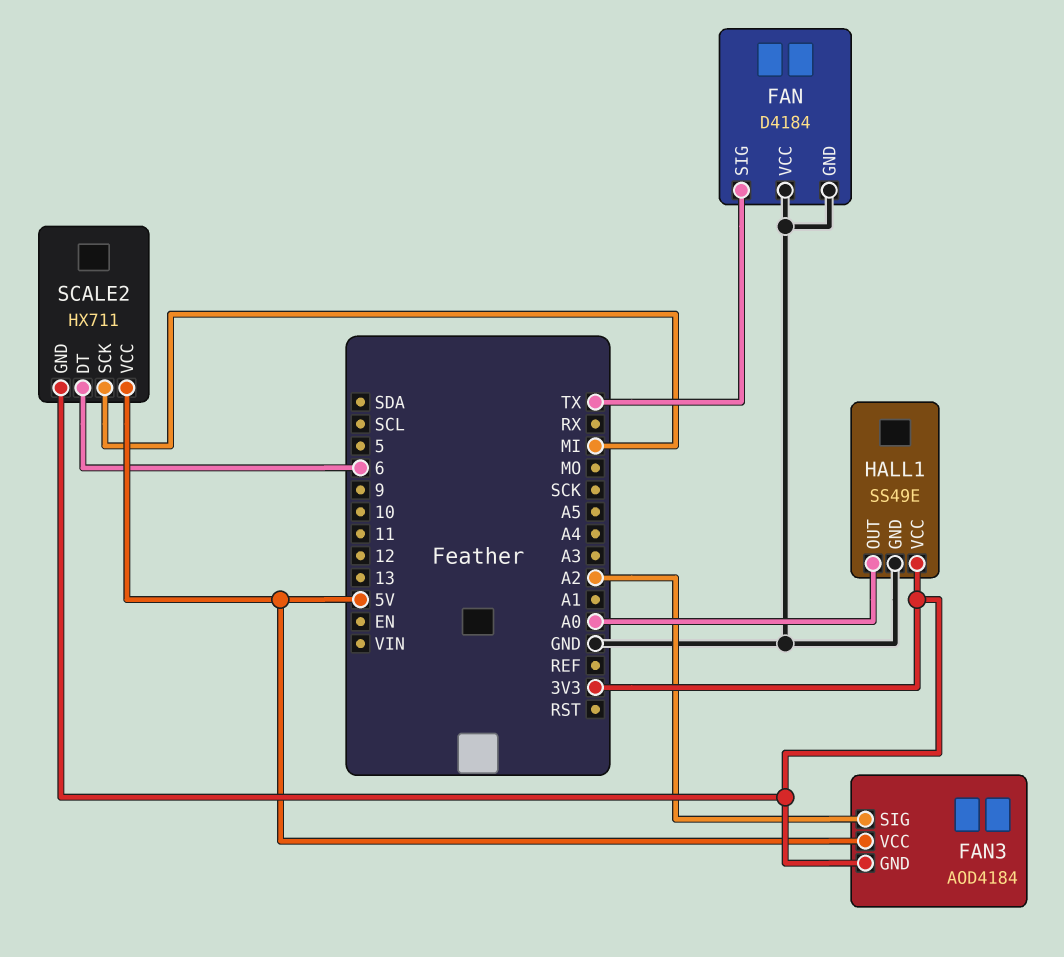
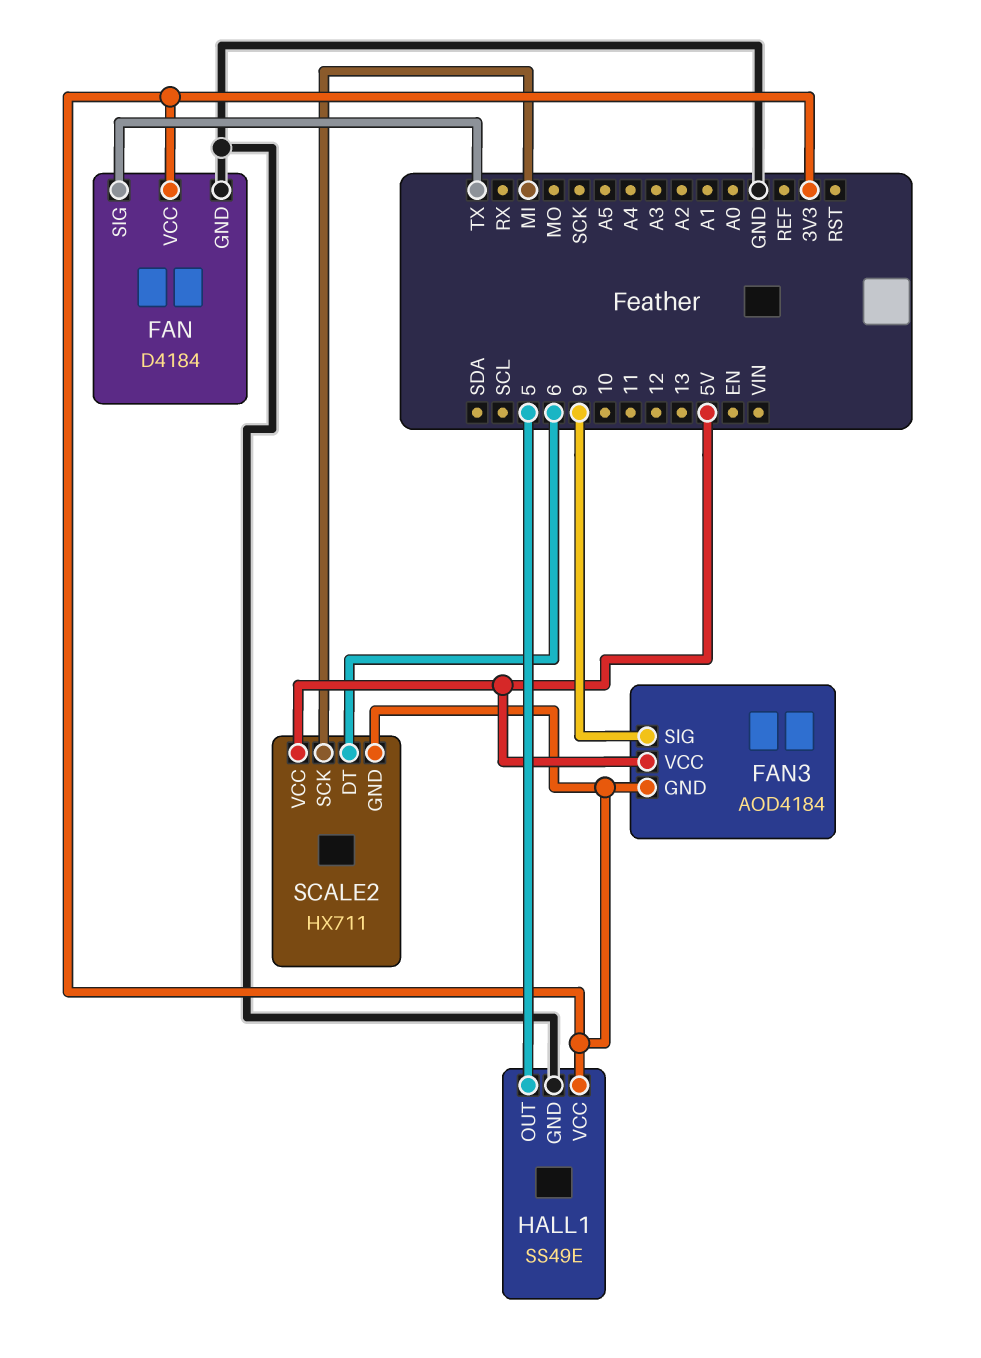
FAN pin VCC: GND -> 3V3
FAN3 pin SIG: A2 -> 9
HALL1 pin OUT: A0 -> 5

